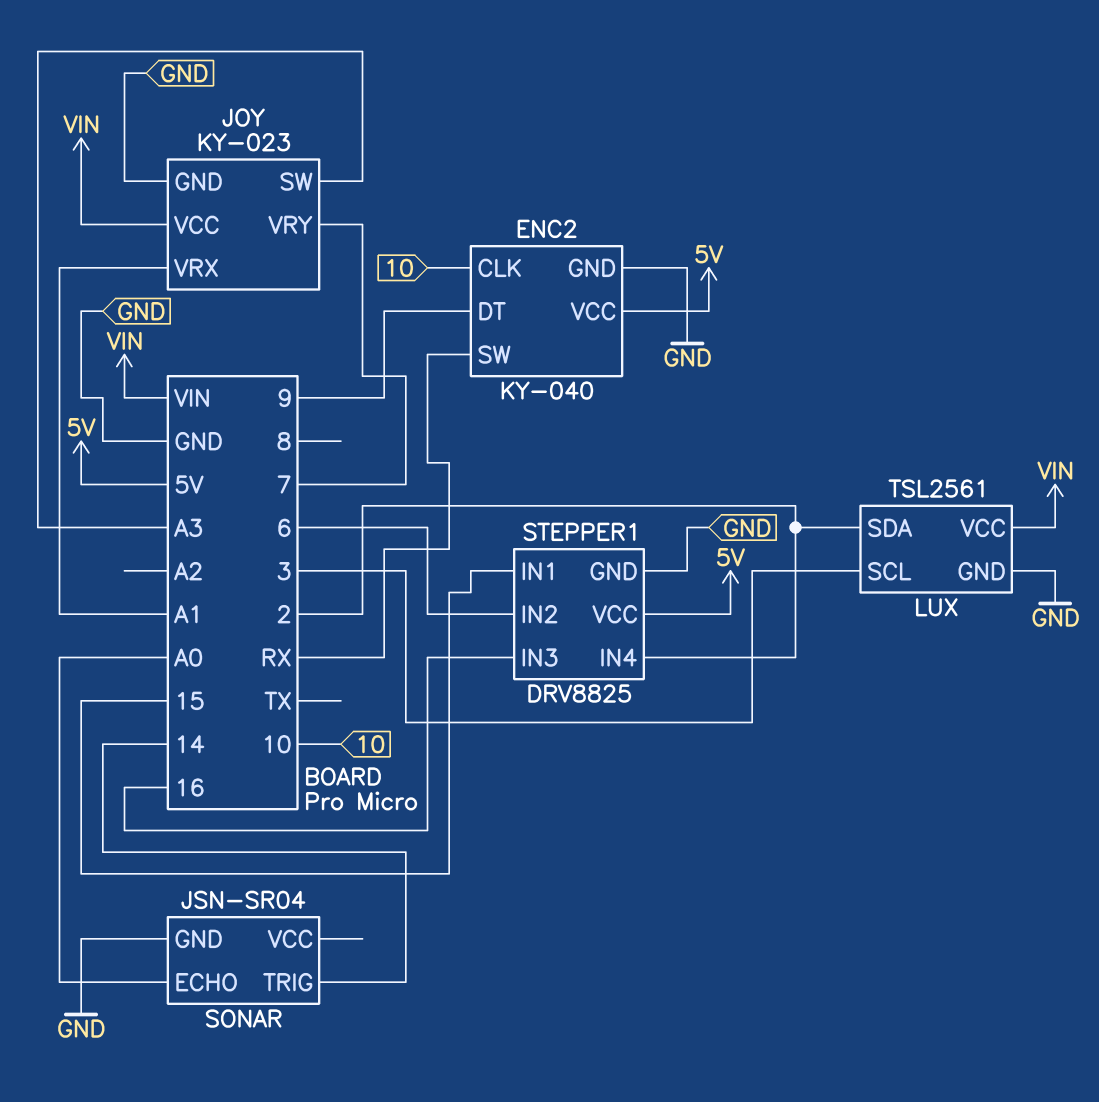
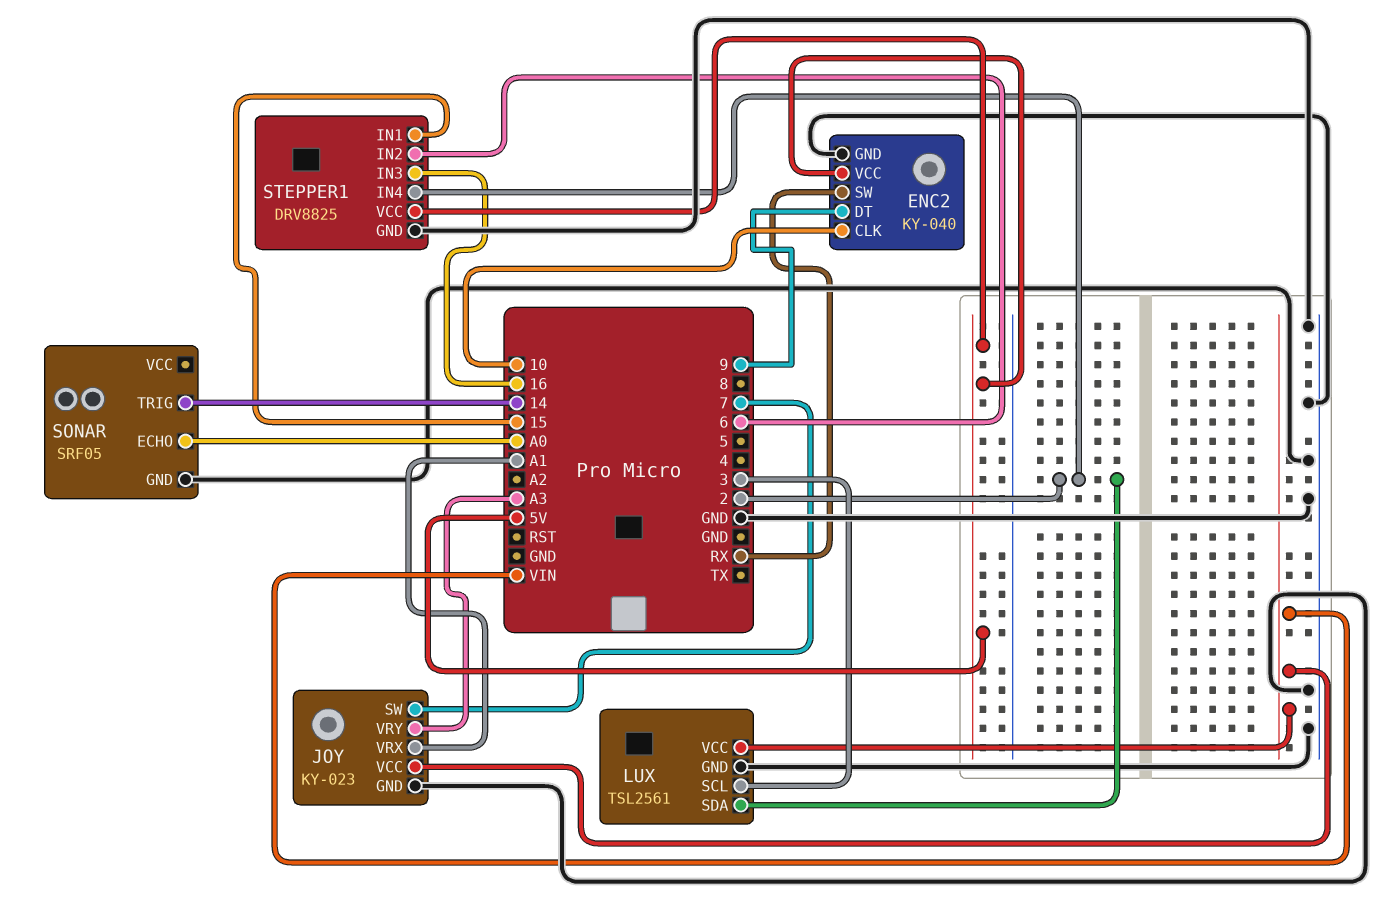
JOY pin SW: A3 -> 7
JOY pin VRY: 7 -> A3
SONAR: JSN-SR04 -> SRF05

